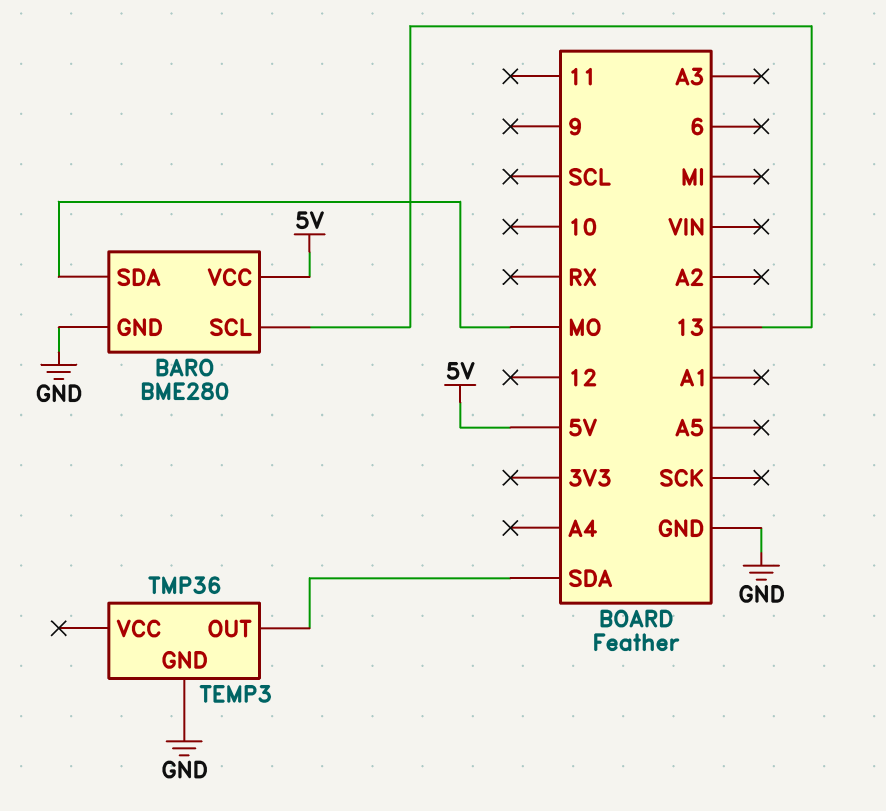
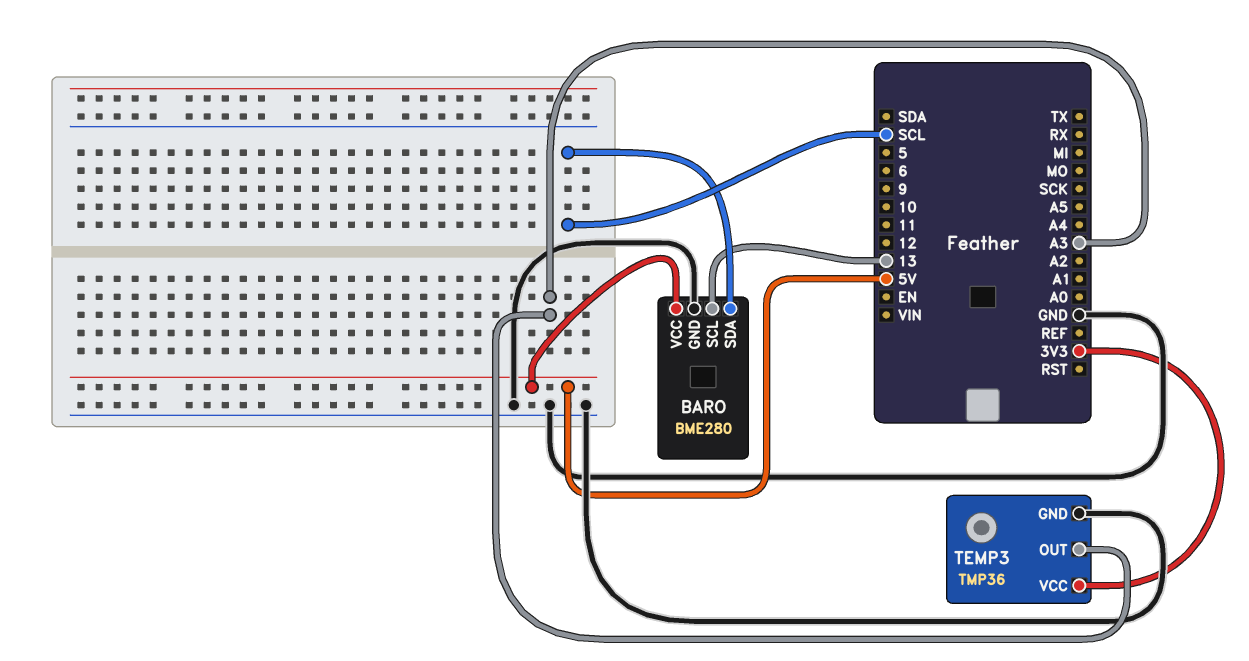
BARO pin SDA: MO -> SCL
TEMP3 pin OUT: SDA -> A3
TEMP3 pin VCC: none -> 3V3

